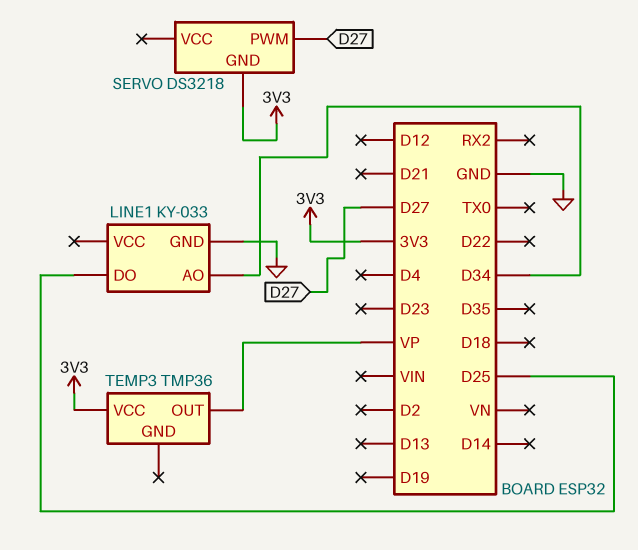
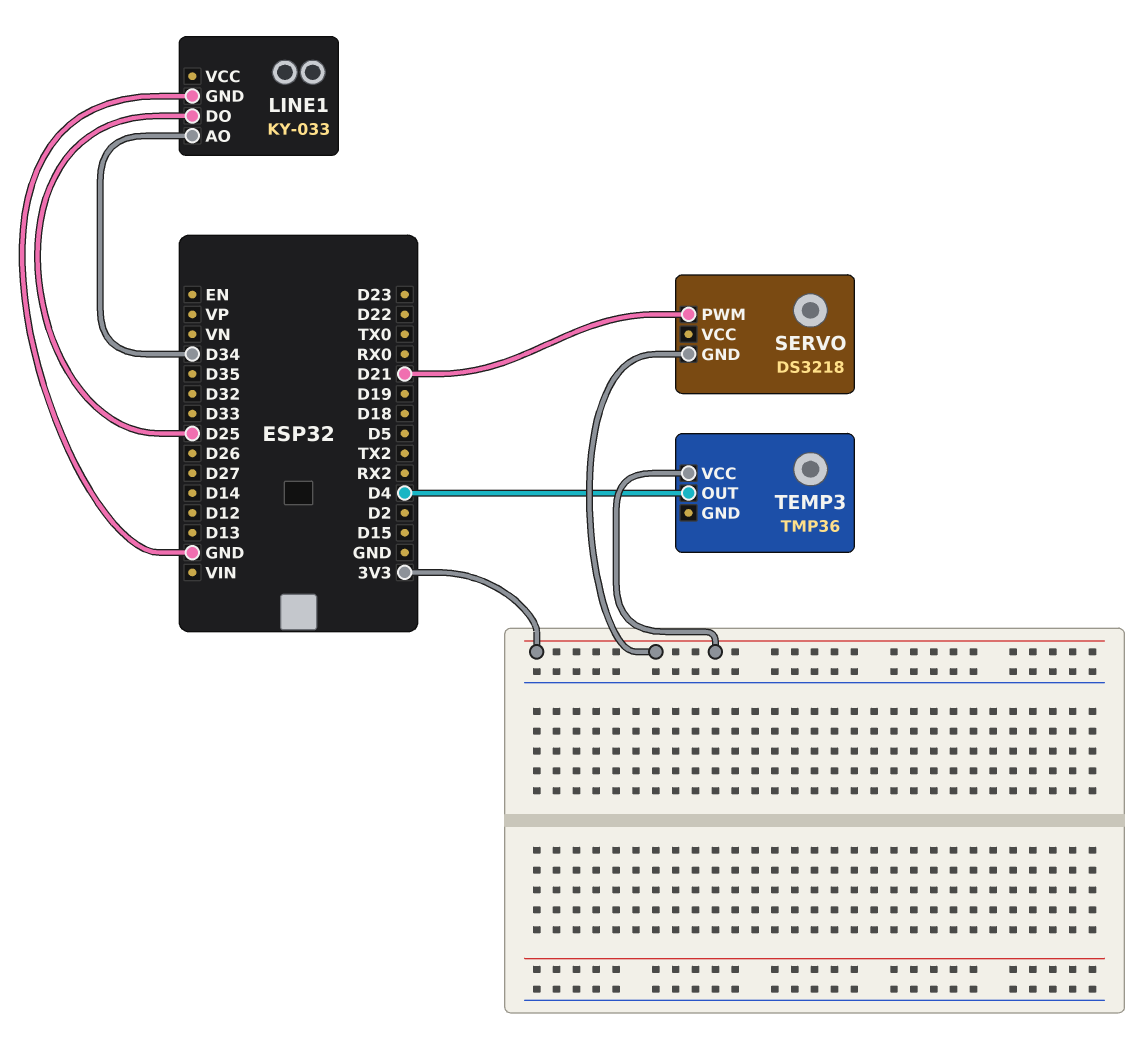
SERVO pin PWM: D27 -> D21
TEMP3 pin OUT: VP -> D4

